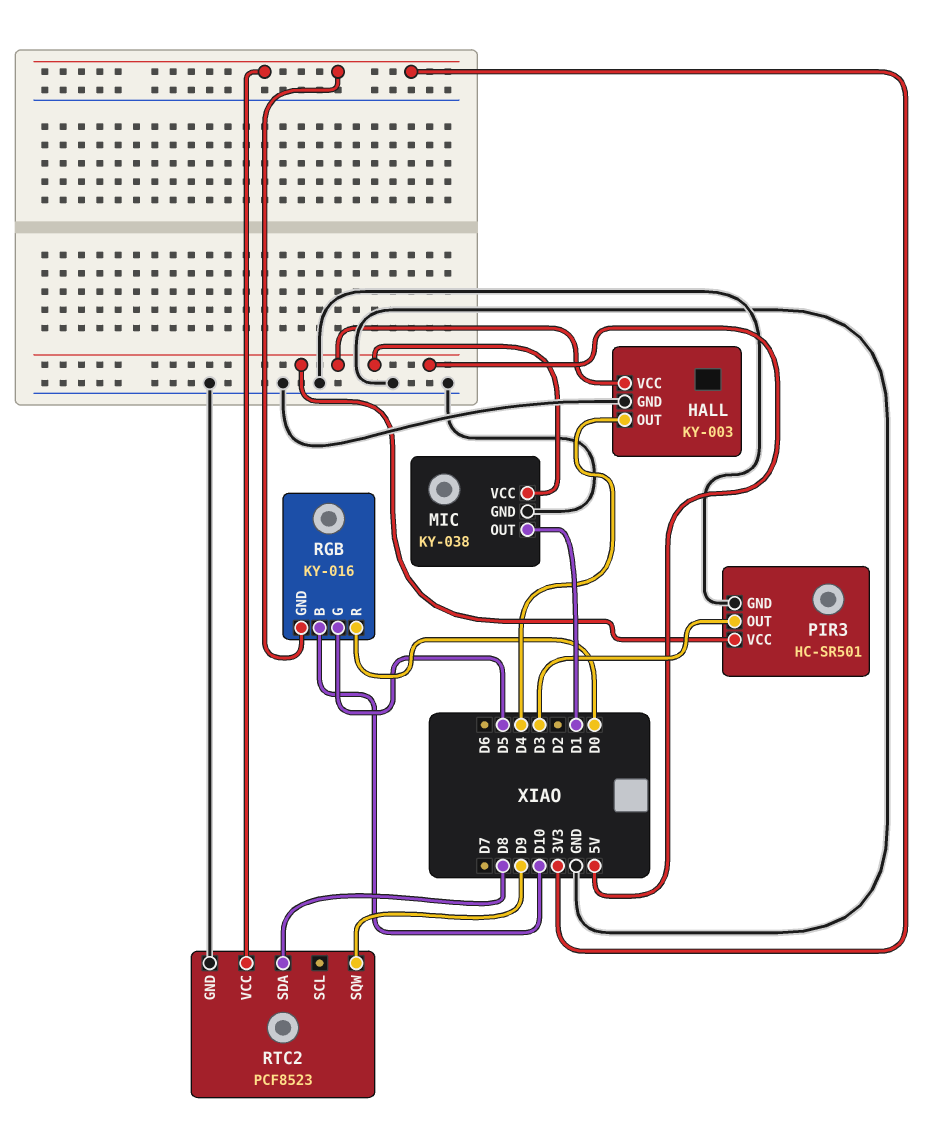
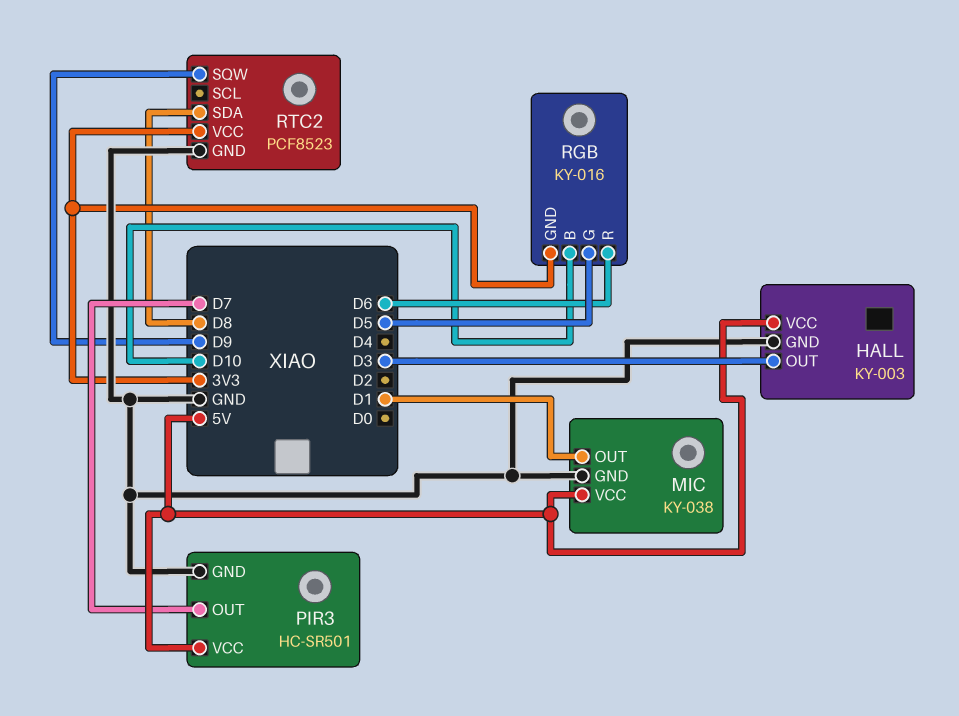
HALL pin OUT: D4 -> D3
PIR3 pin OUT: D3 -> D7
RGB pin R: D0 -> D6

